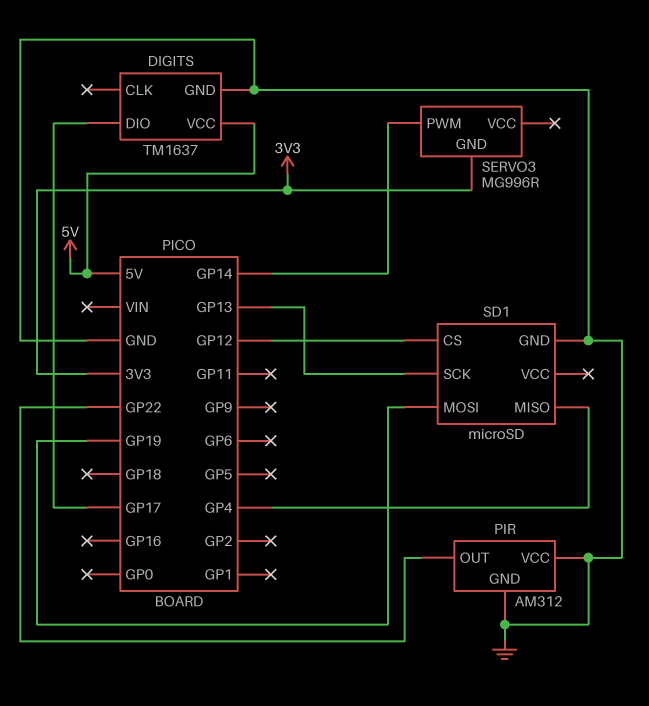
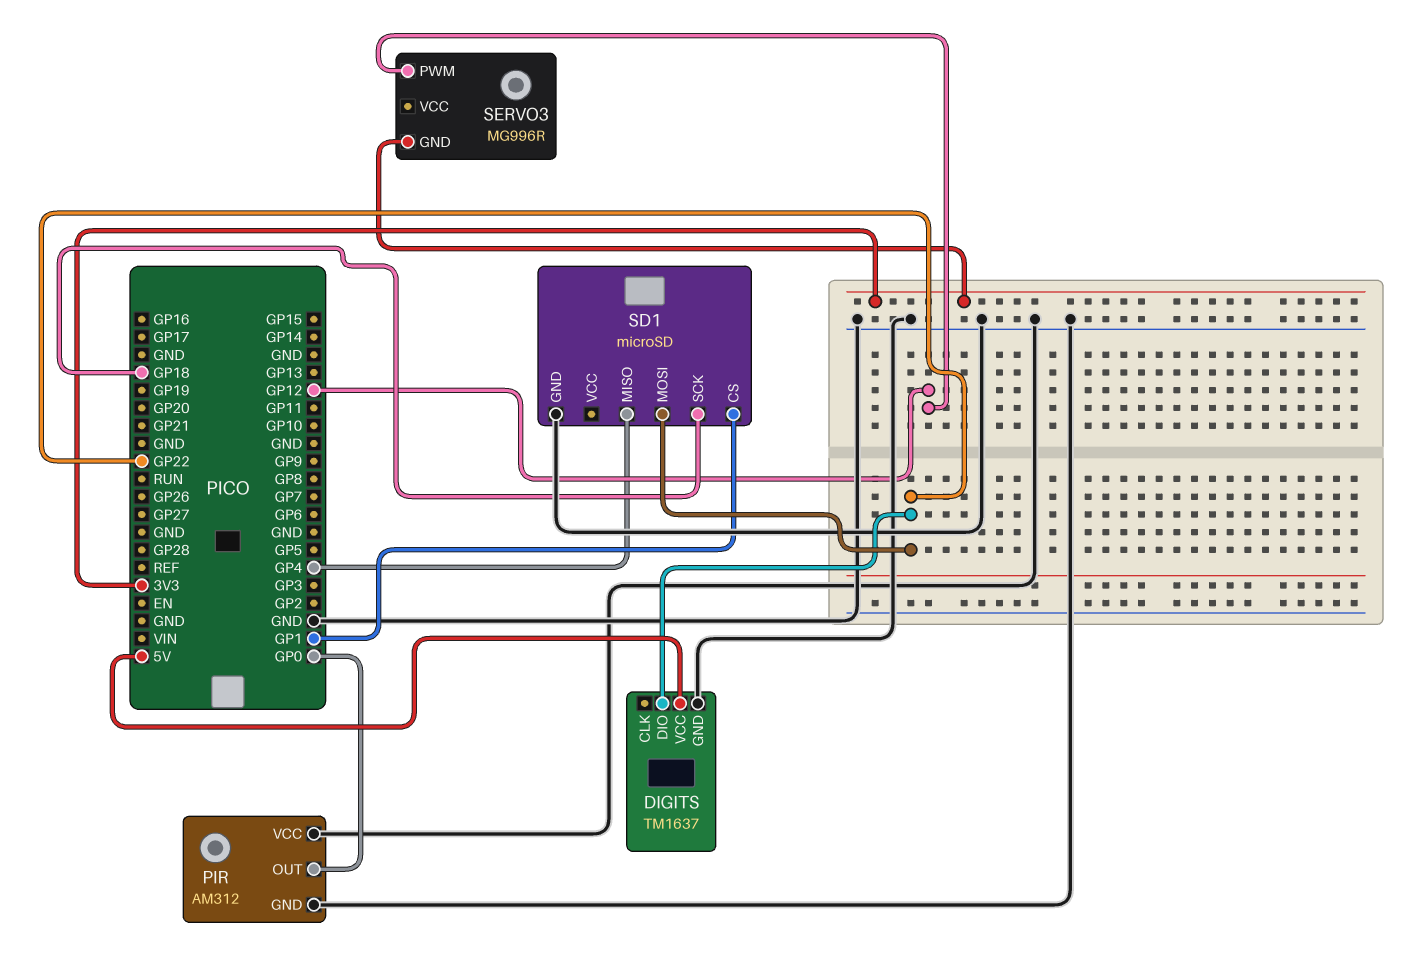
DIGITS pin DIO: GP17 -> GP22
PIR pin OUT: GP22 -> GP0
SD1 pin CS: GP12 -> GP1
SD1 pin MOSI: GP19 -> GP22
SD1 pin SCK: GP13 -> GP18
SERVO3 pin PWM: GP14 -> GP12

